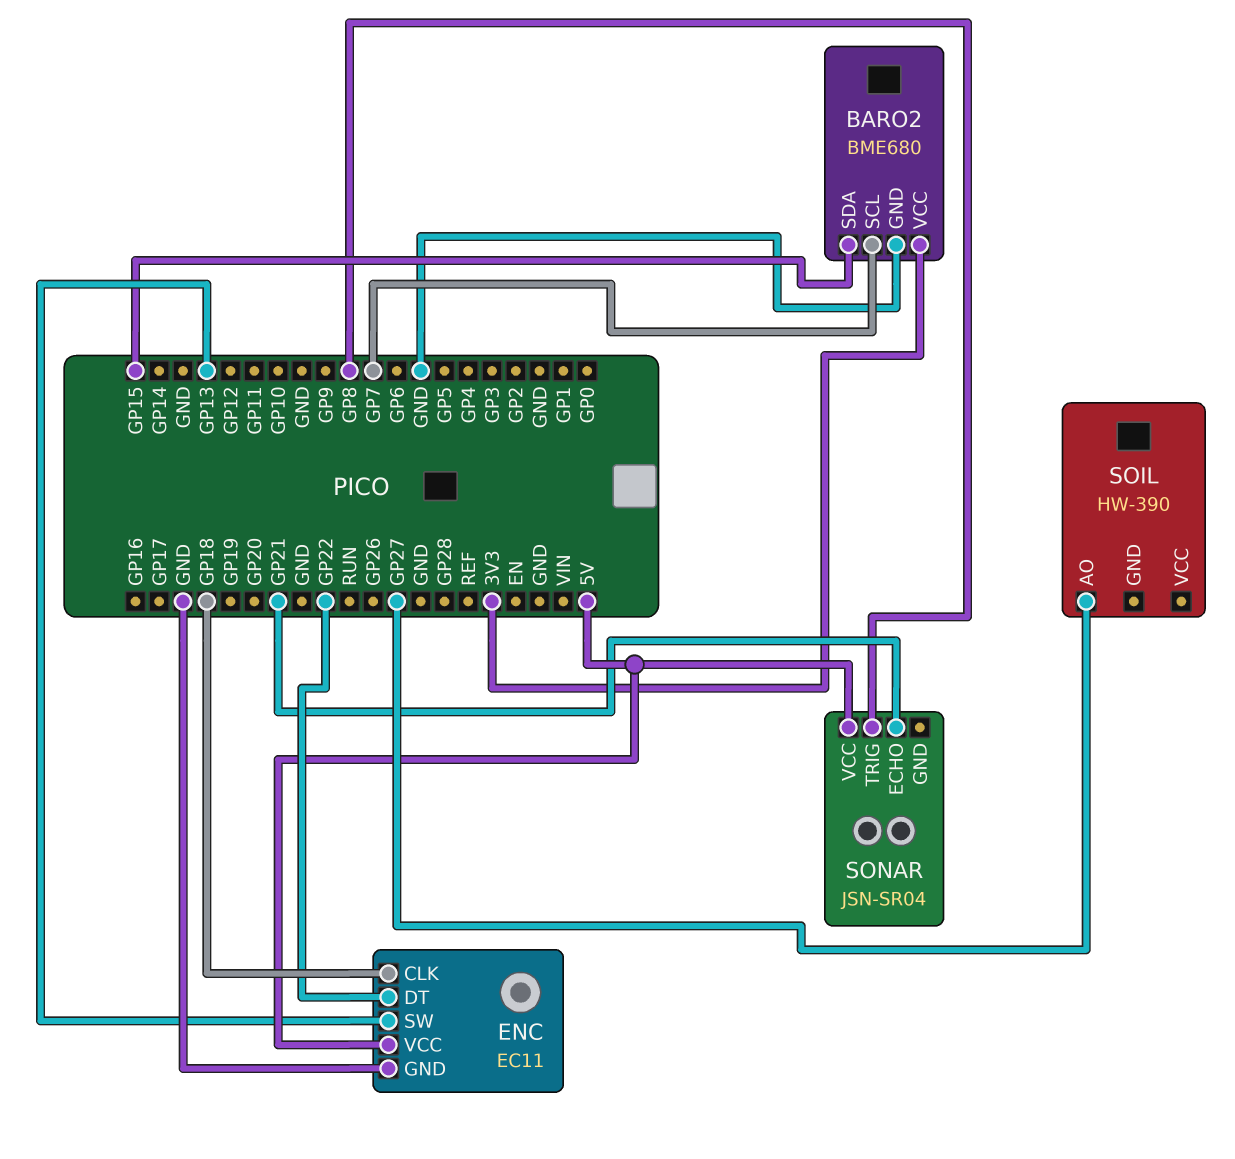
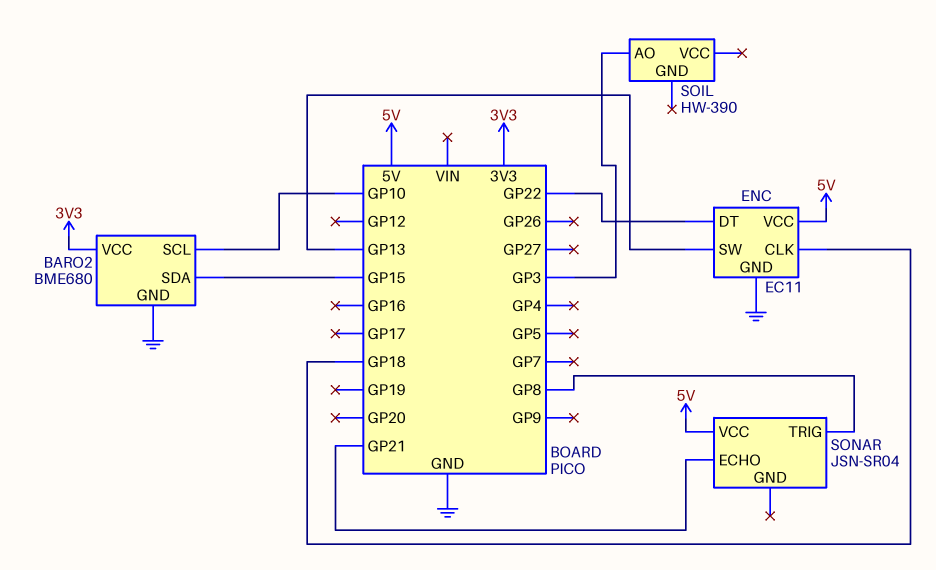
BARO2 pin SCL: GP7 -> GP10
SOIL pin AO: GP27 -> GP3

